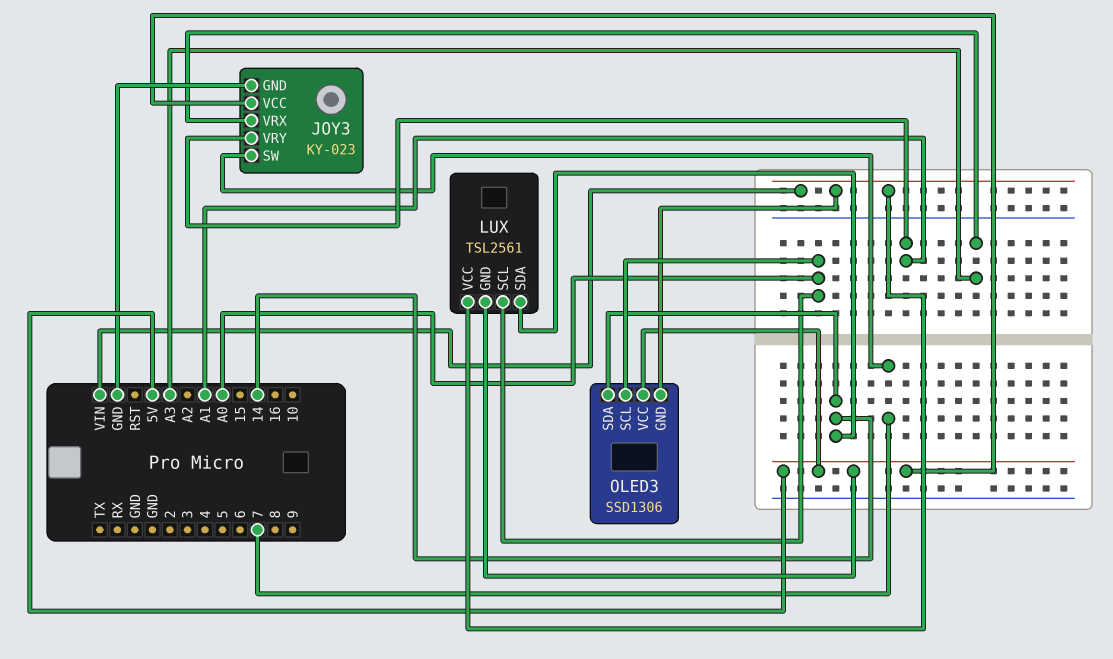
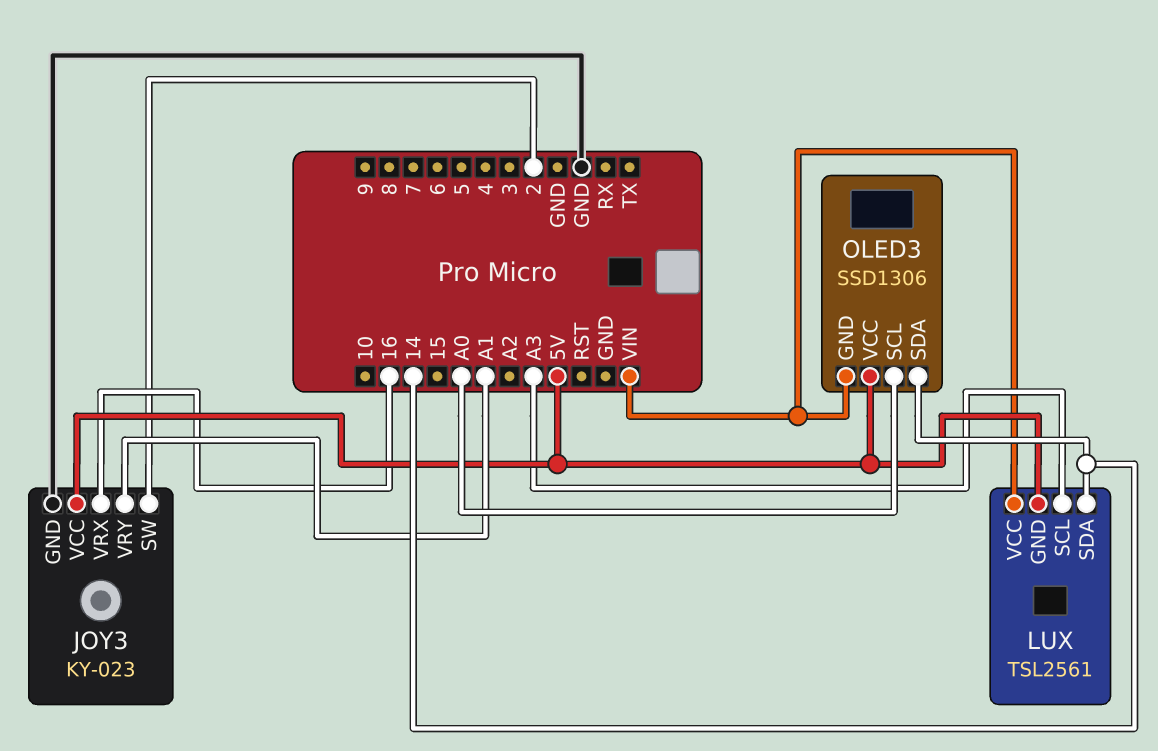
JOY3 pin SW: 7 -> 2
JOY3 pin VRX: A3 -> 16
LUX pin SCL: A0 -> A3

